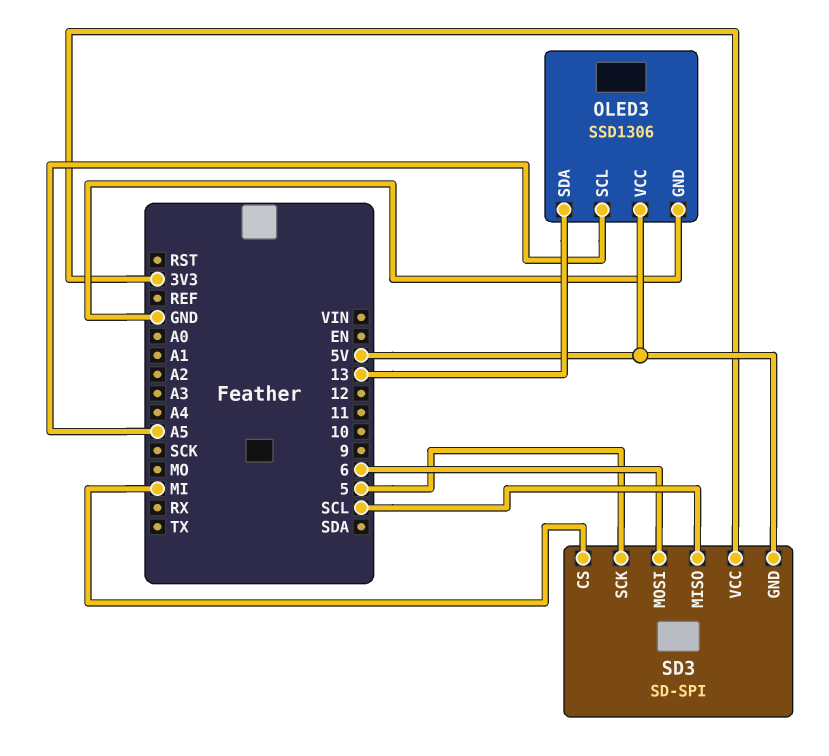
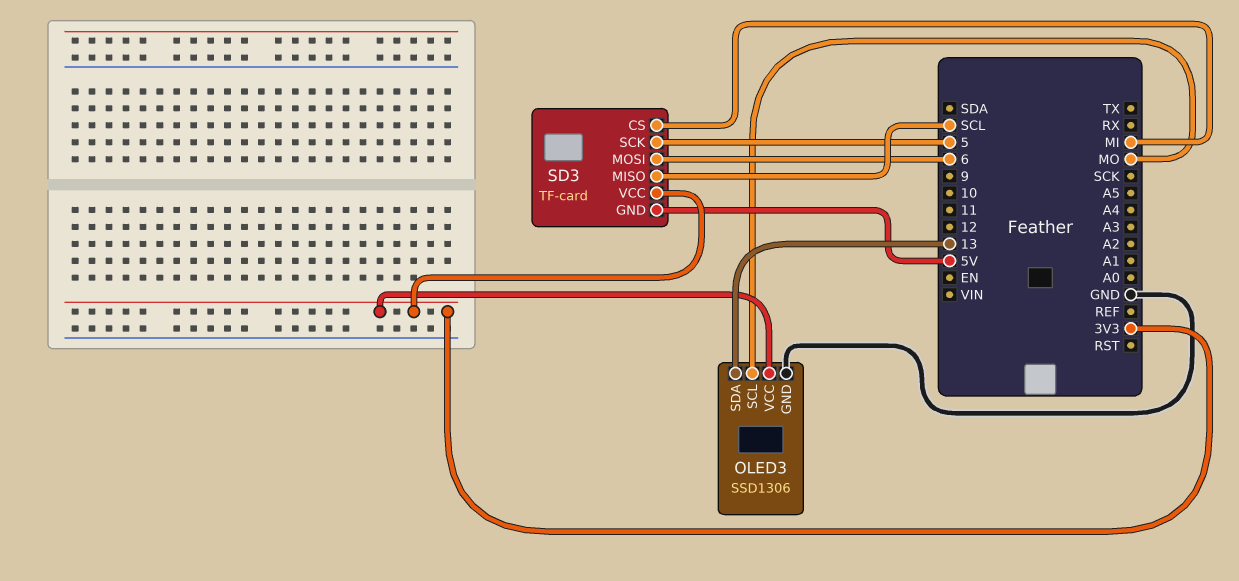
OLED3 pin SCL: A5 -> MO
OLED3 pin VCC: 5V -> 3V3
SD3: SD-SPI -> TF-card

